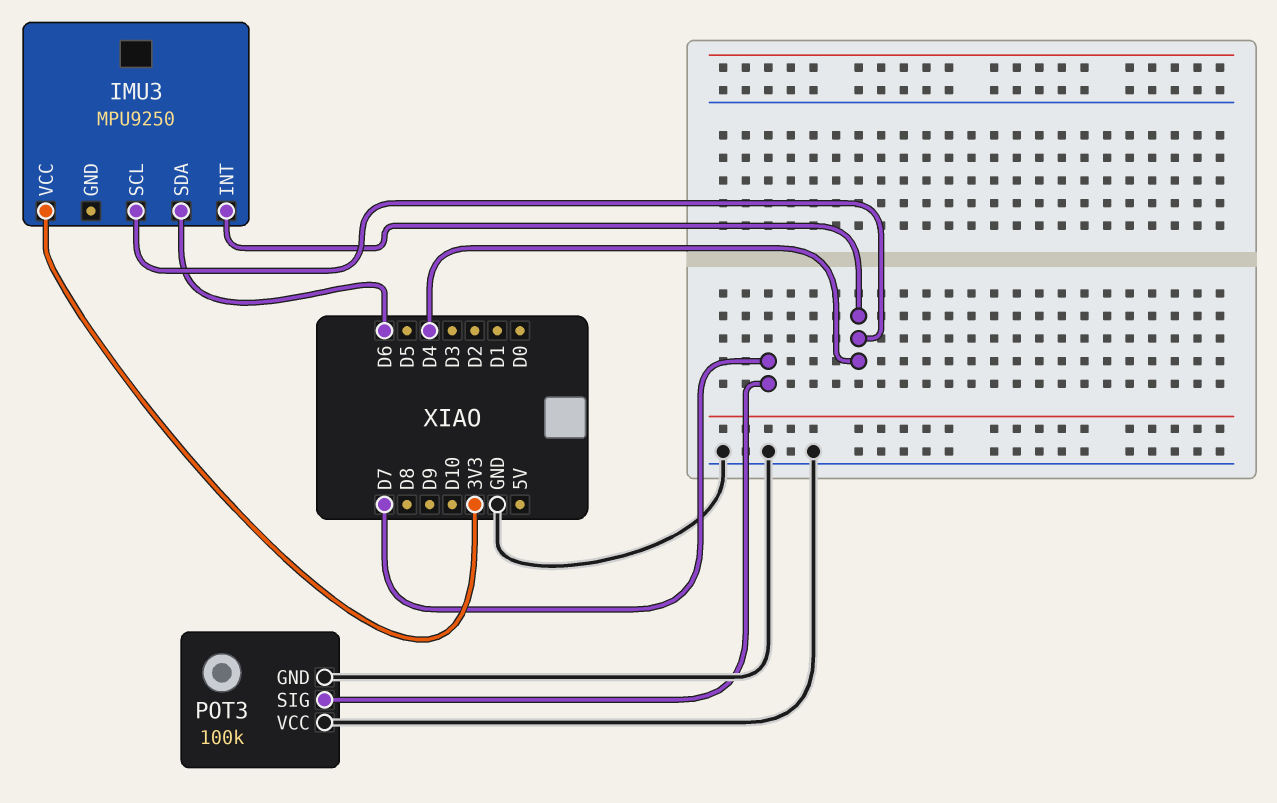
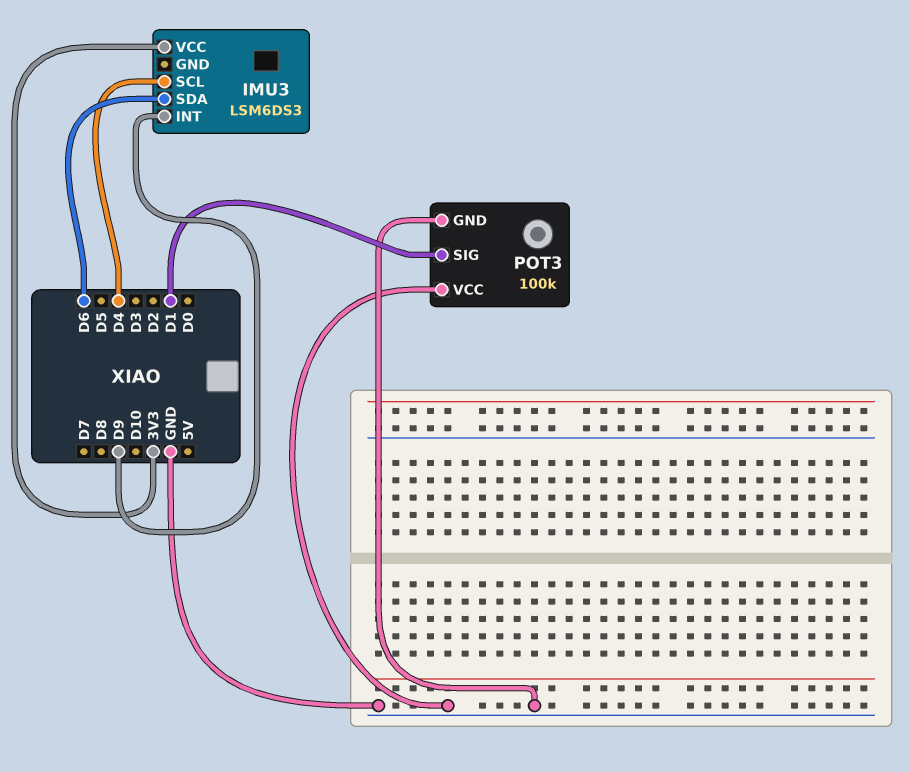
IMU3: MPU9250 -> LSM6DS3
IMU3 pin INT: D4 -> D9
POT3 pin SIG: D7 -> D1

